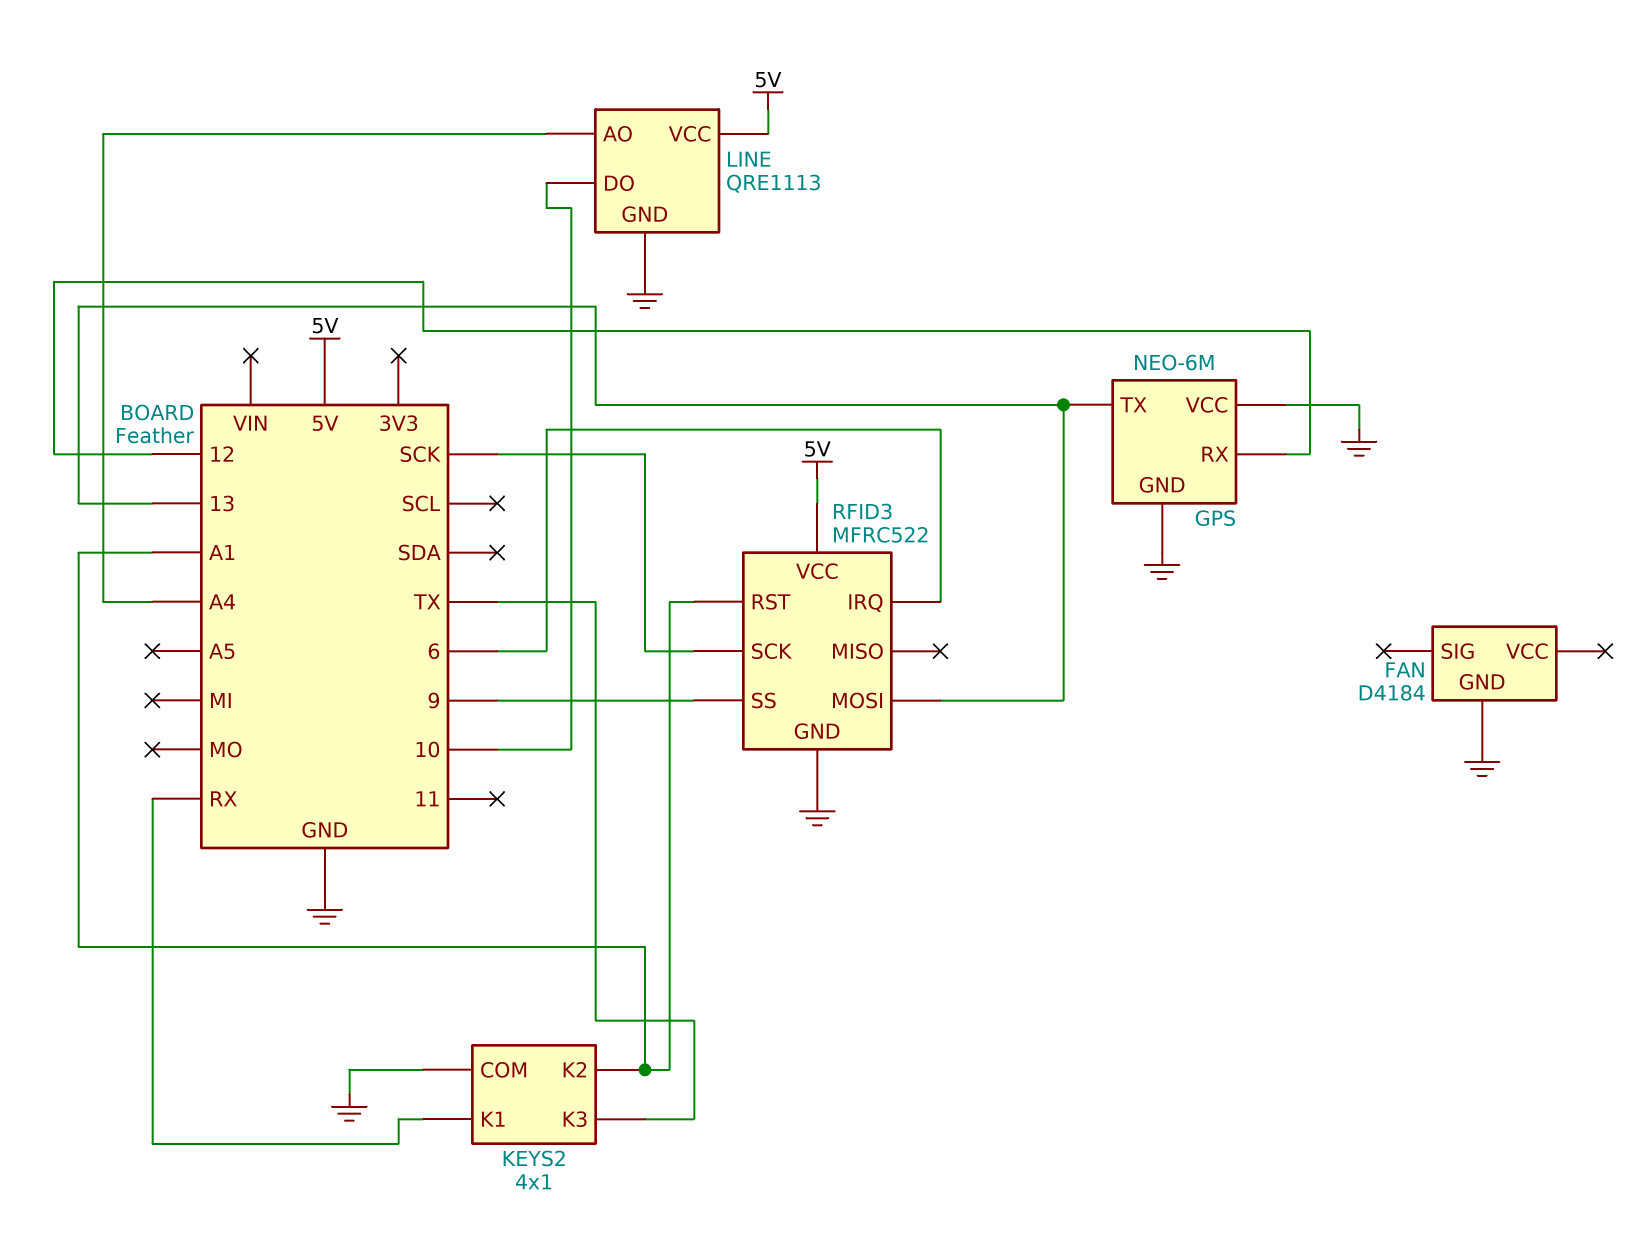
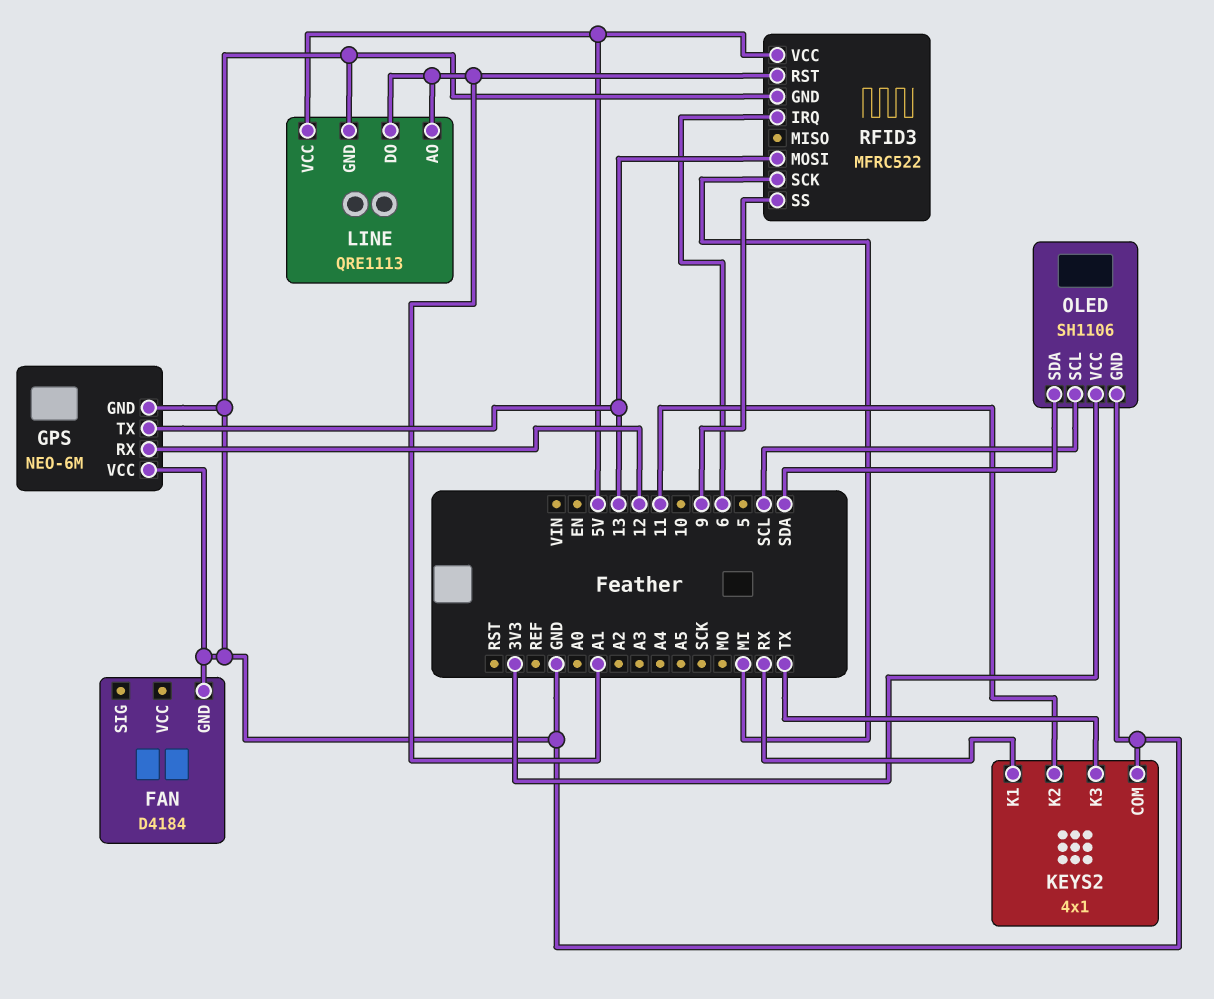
KEYS2 pin K2: A1 -> 11
LINE pin AO: A4 -> A1
LINE pin DO: 10 -> A1
OLED: none -> SH1106
OLED pin GND: none -> GND
OLED pin SCL: none -> SCL
OLED pin SDA: none -> SDA
OLED pin VCC: none -> 3V3
RFID3 pin SCK: SCK -> MI

